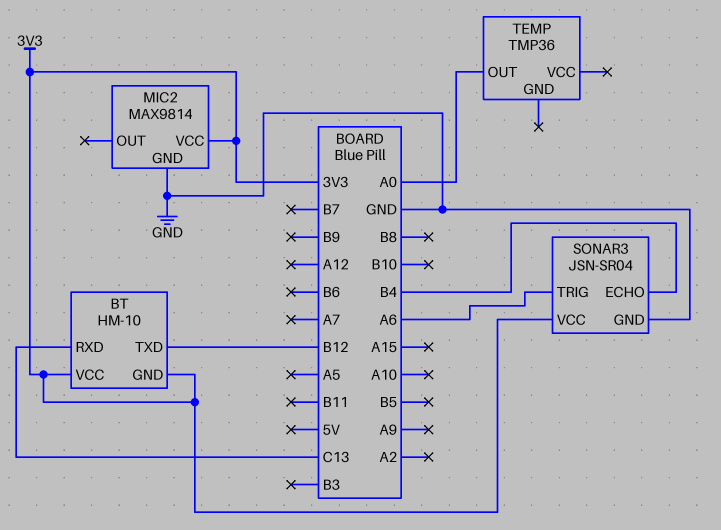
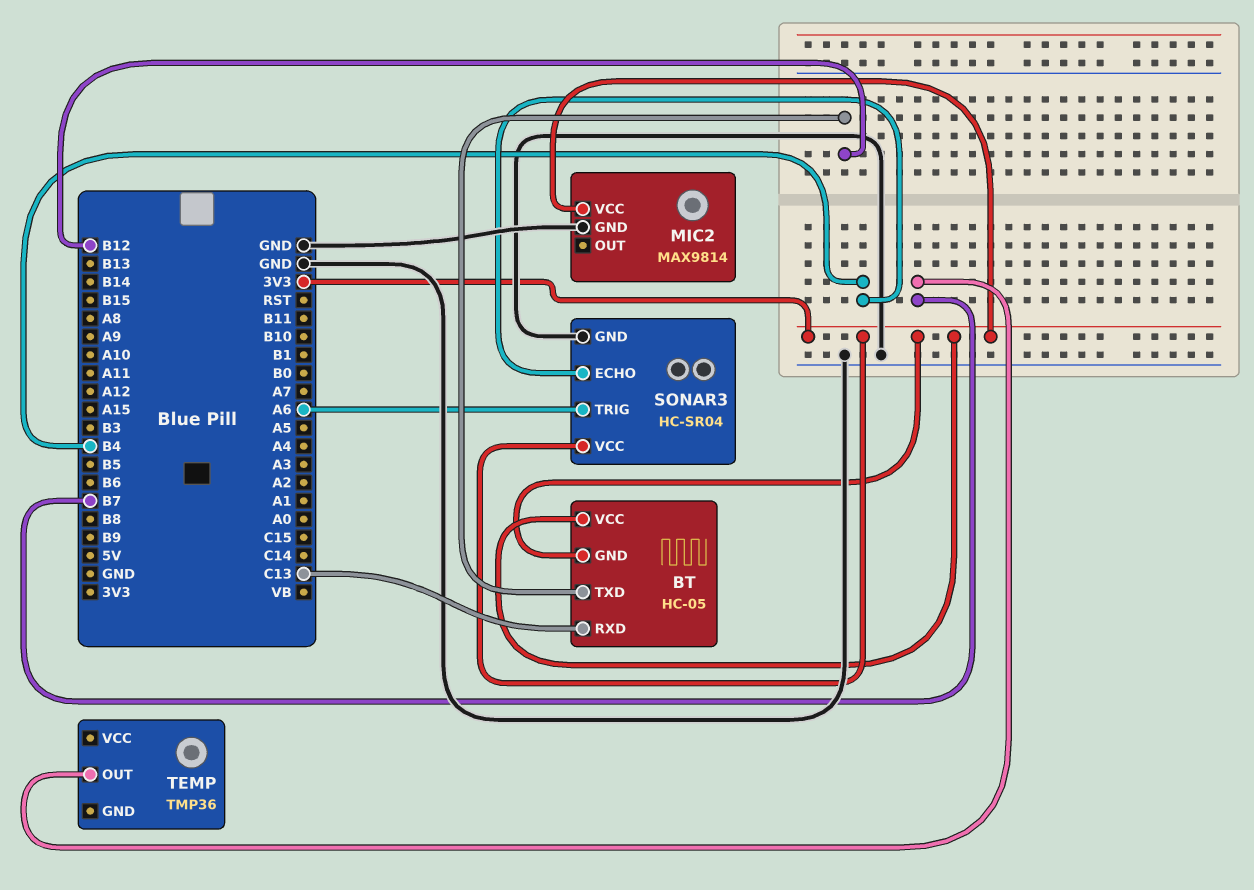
BT: HM-10 -> HC-05
SONAR3: JSN-SR04 -> HC-SR04
TEMP pin OUT: A0 -> B7

